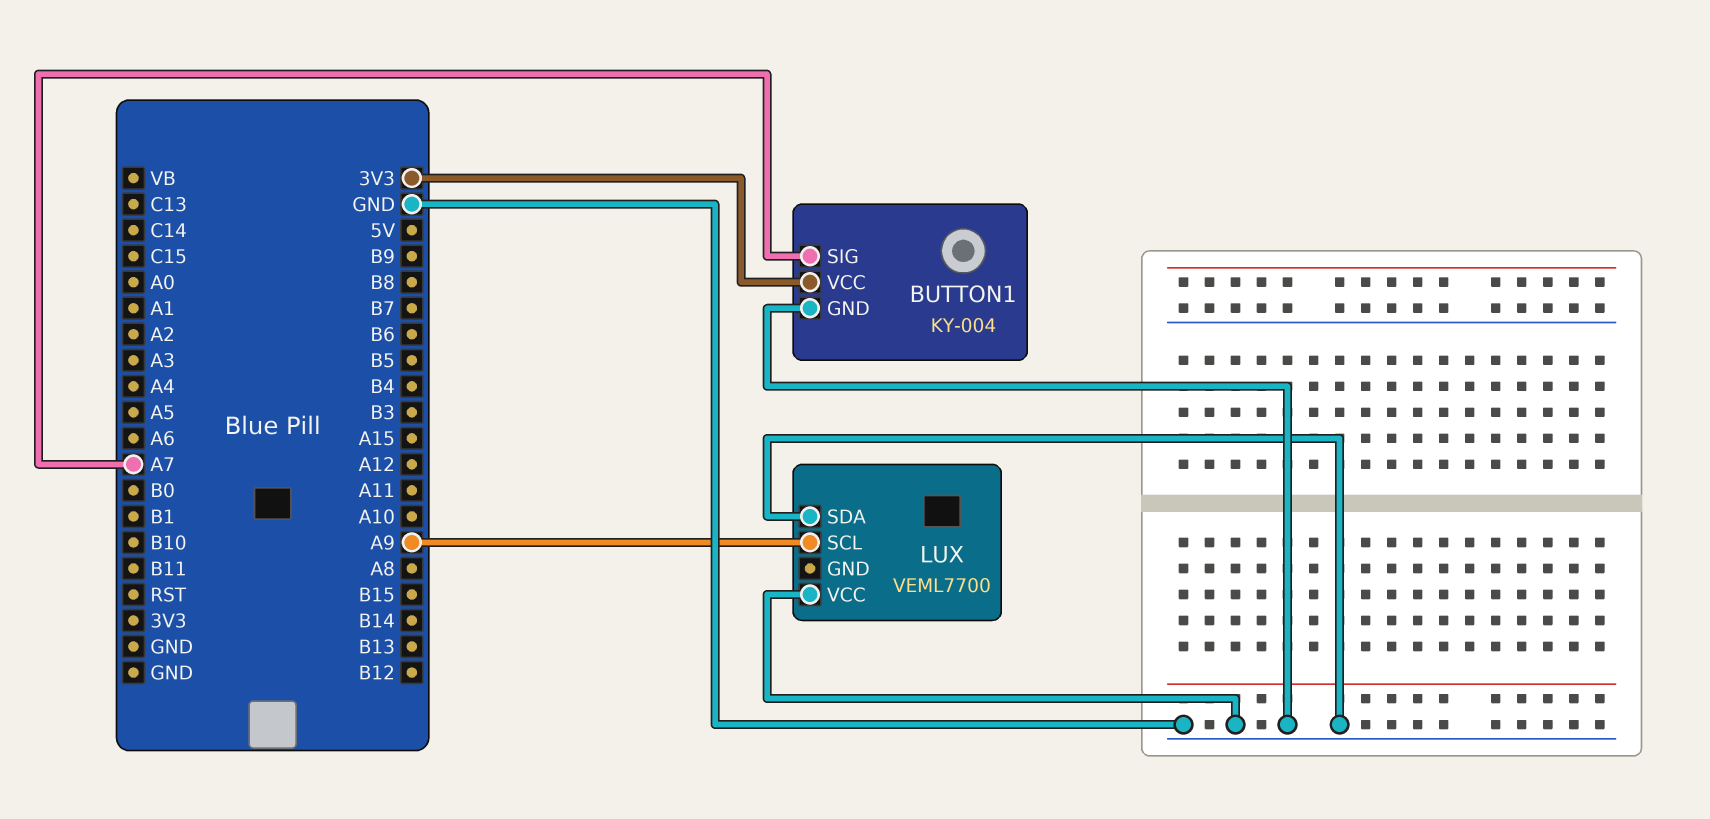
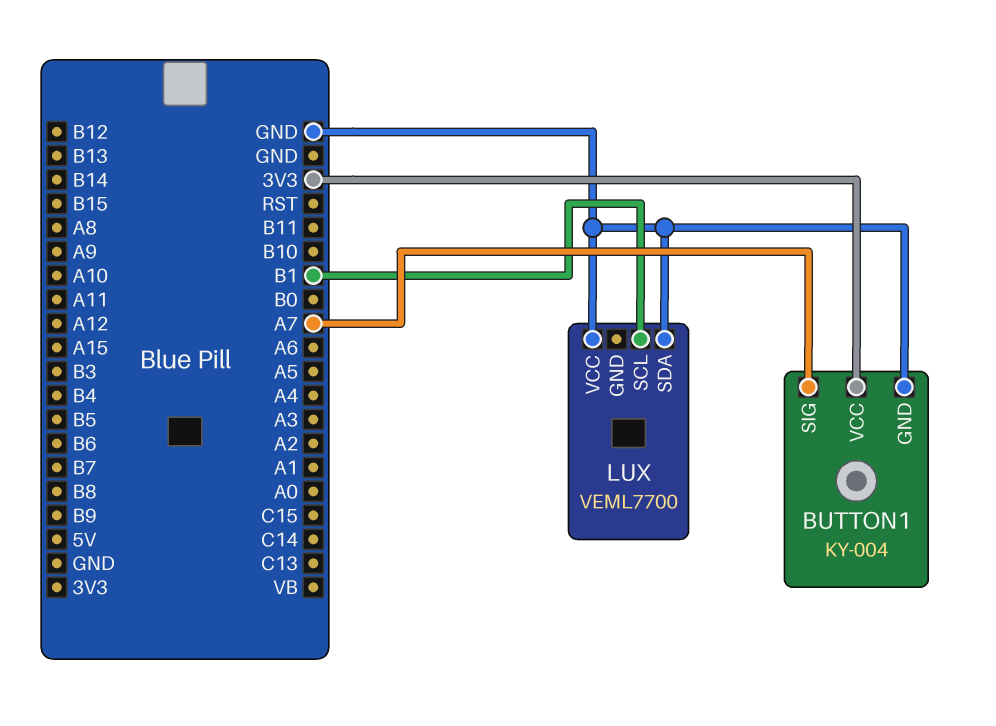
LUX pin SCL: A9 -> B1

